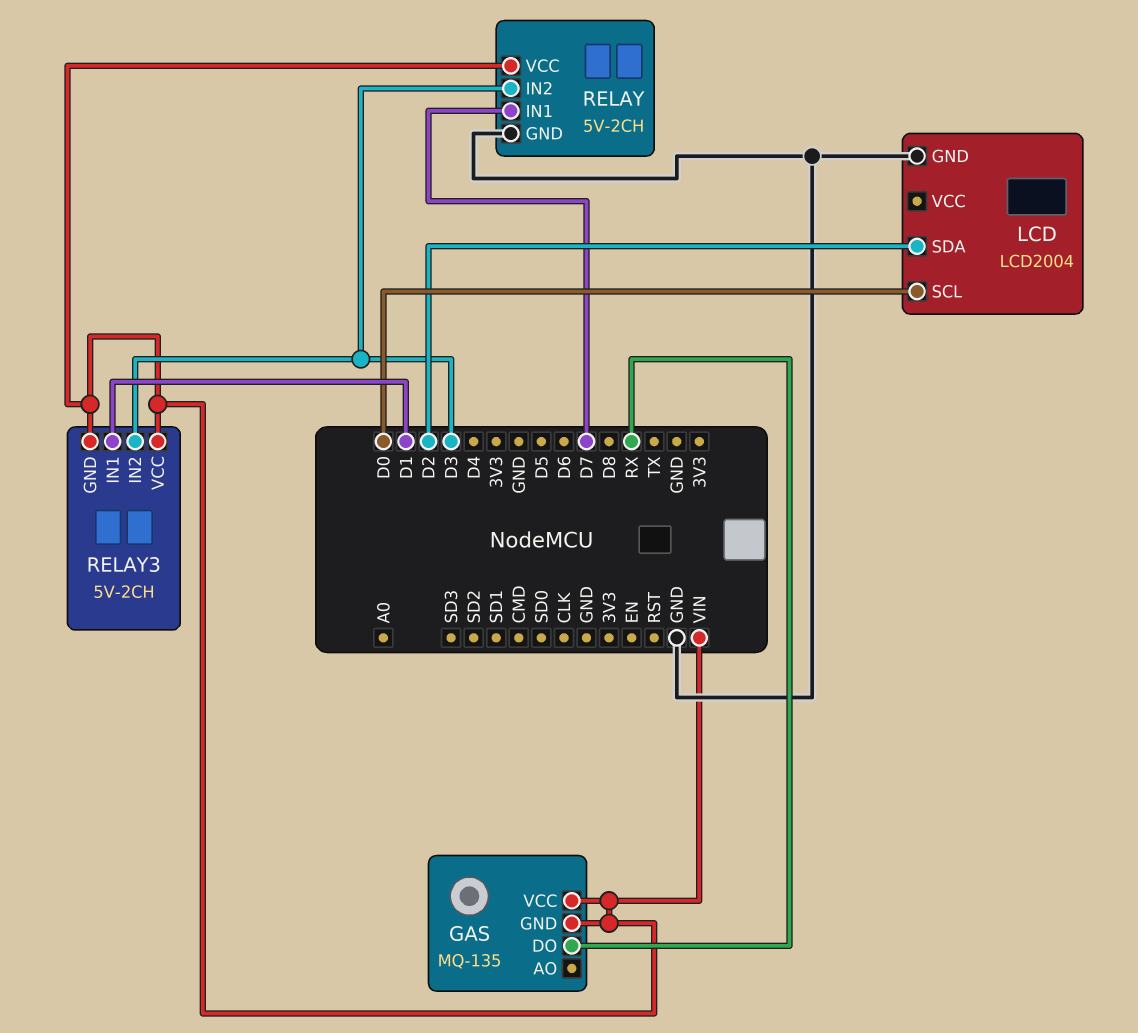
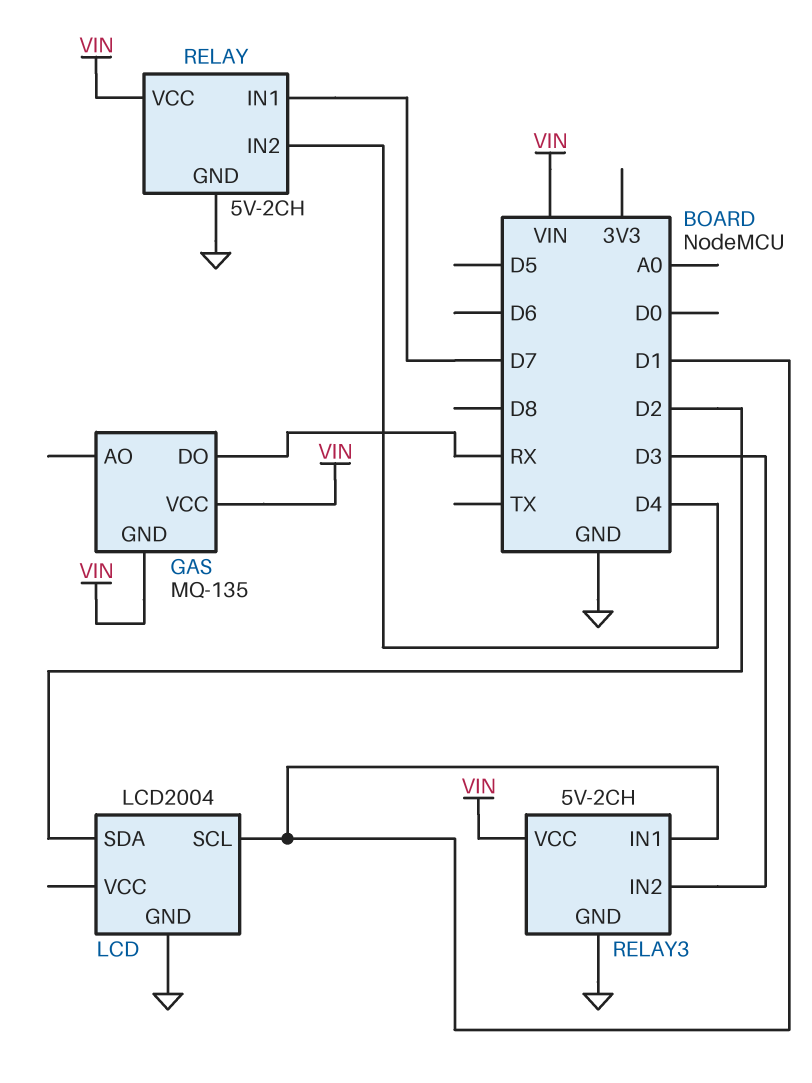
LCD pin SCL: D0 -> D1
RELAY pin IN2: D3 -> D4
RELAY3 pin GND: VIN -> GND

